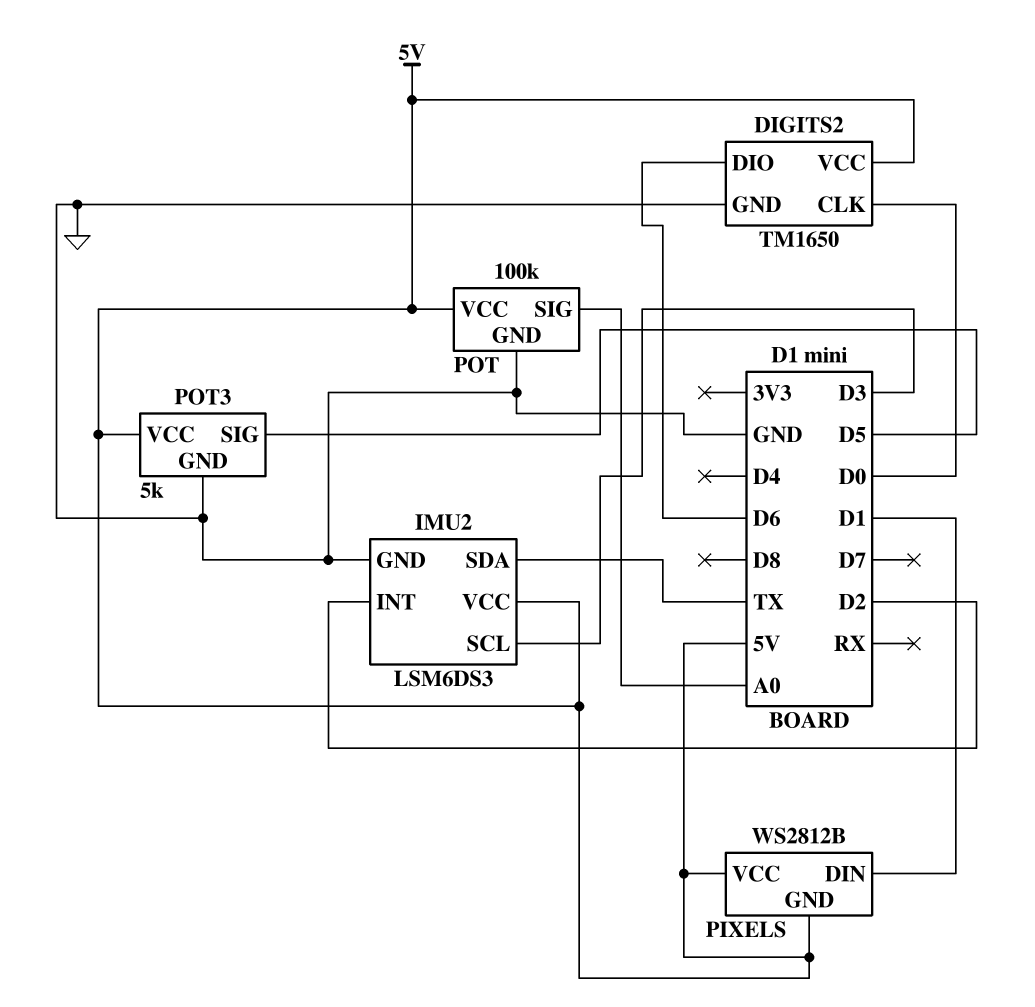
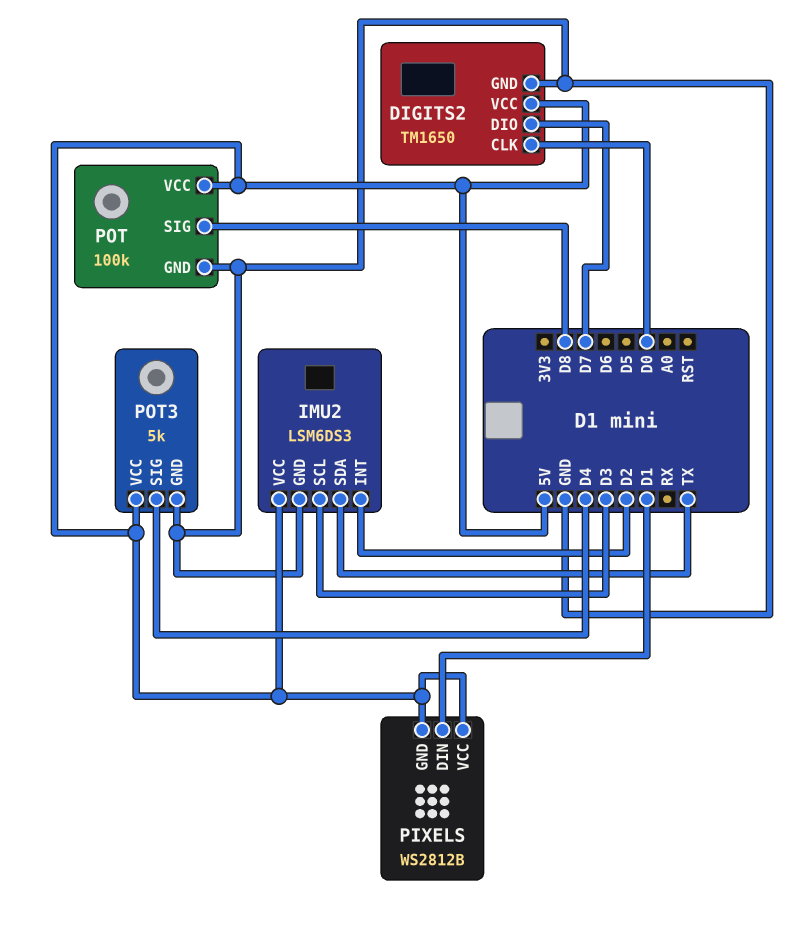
DIGITS2 pin DIO: D6 -> D7
POT pin SIG: A0 -> D8
POT3 pin SIG: D5 -> D4

